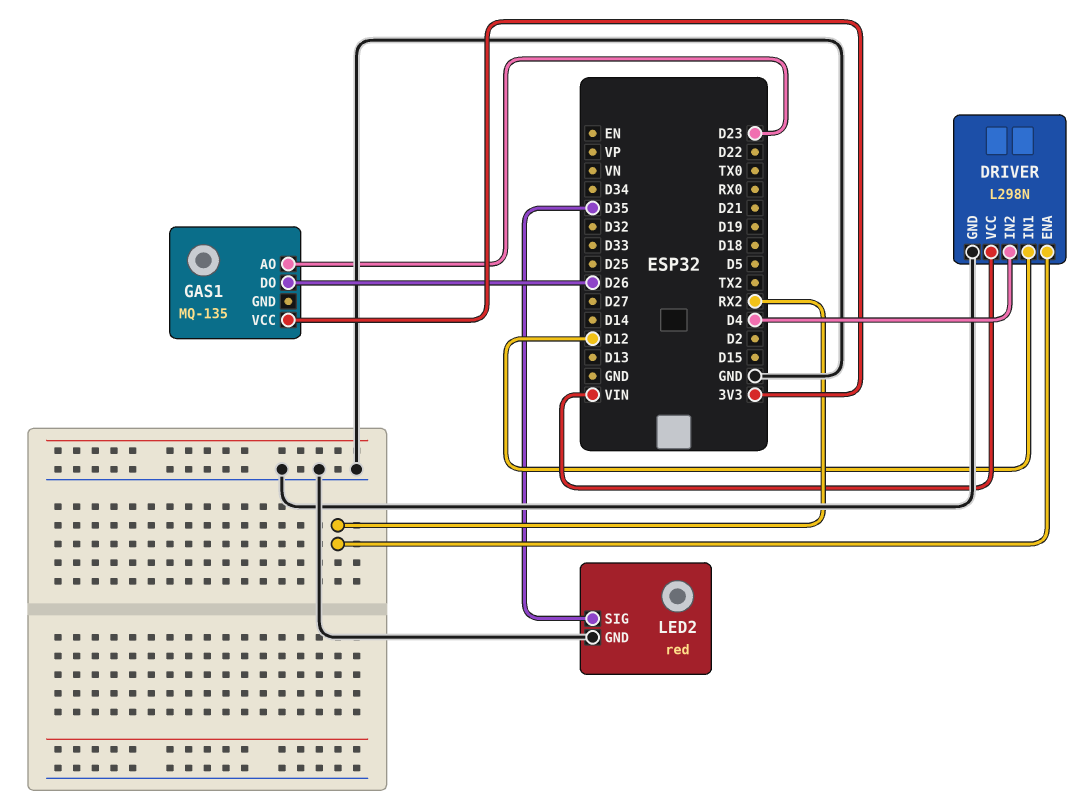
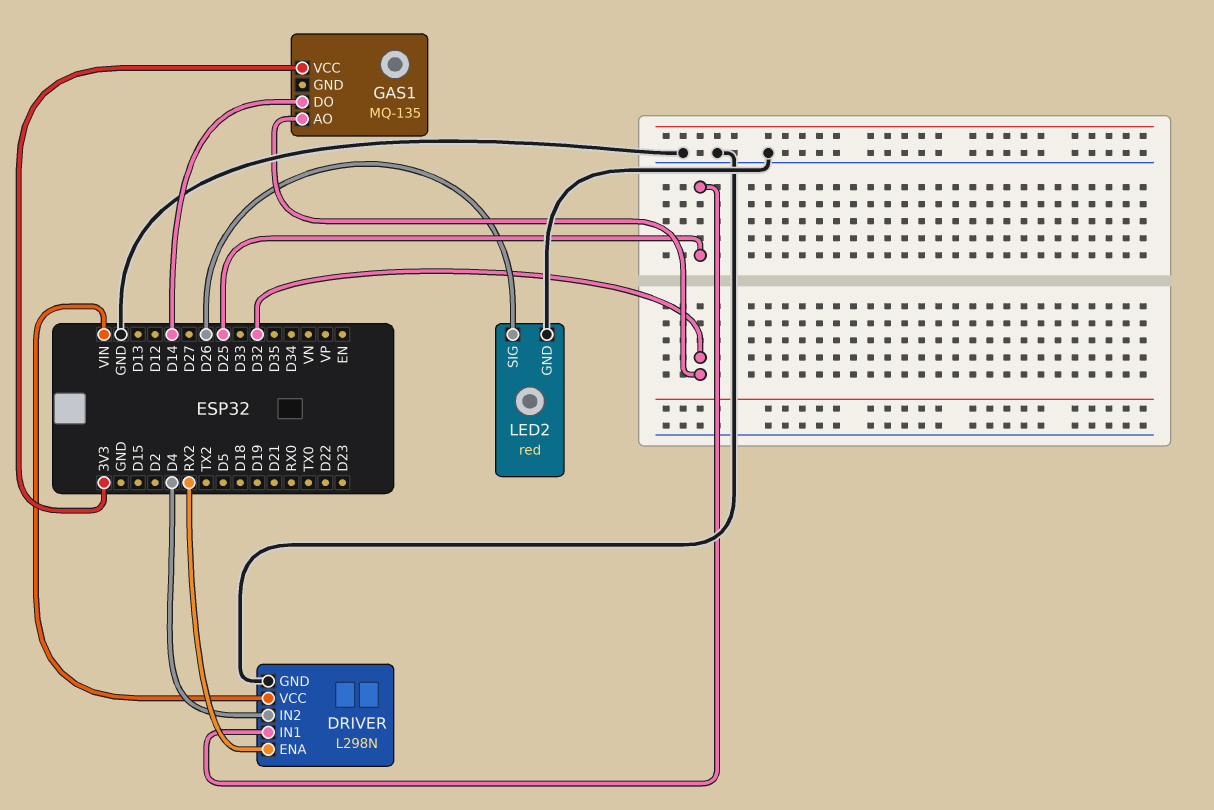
DRIVER pin IN1: D12 -> D25
GAS1 pin AO: D23 -> D32
GAS1 pin DO: D26 -> D14
LED2 pin SIG: D35 -> D26

